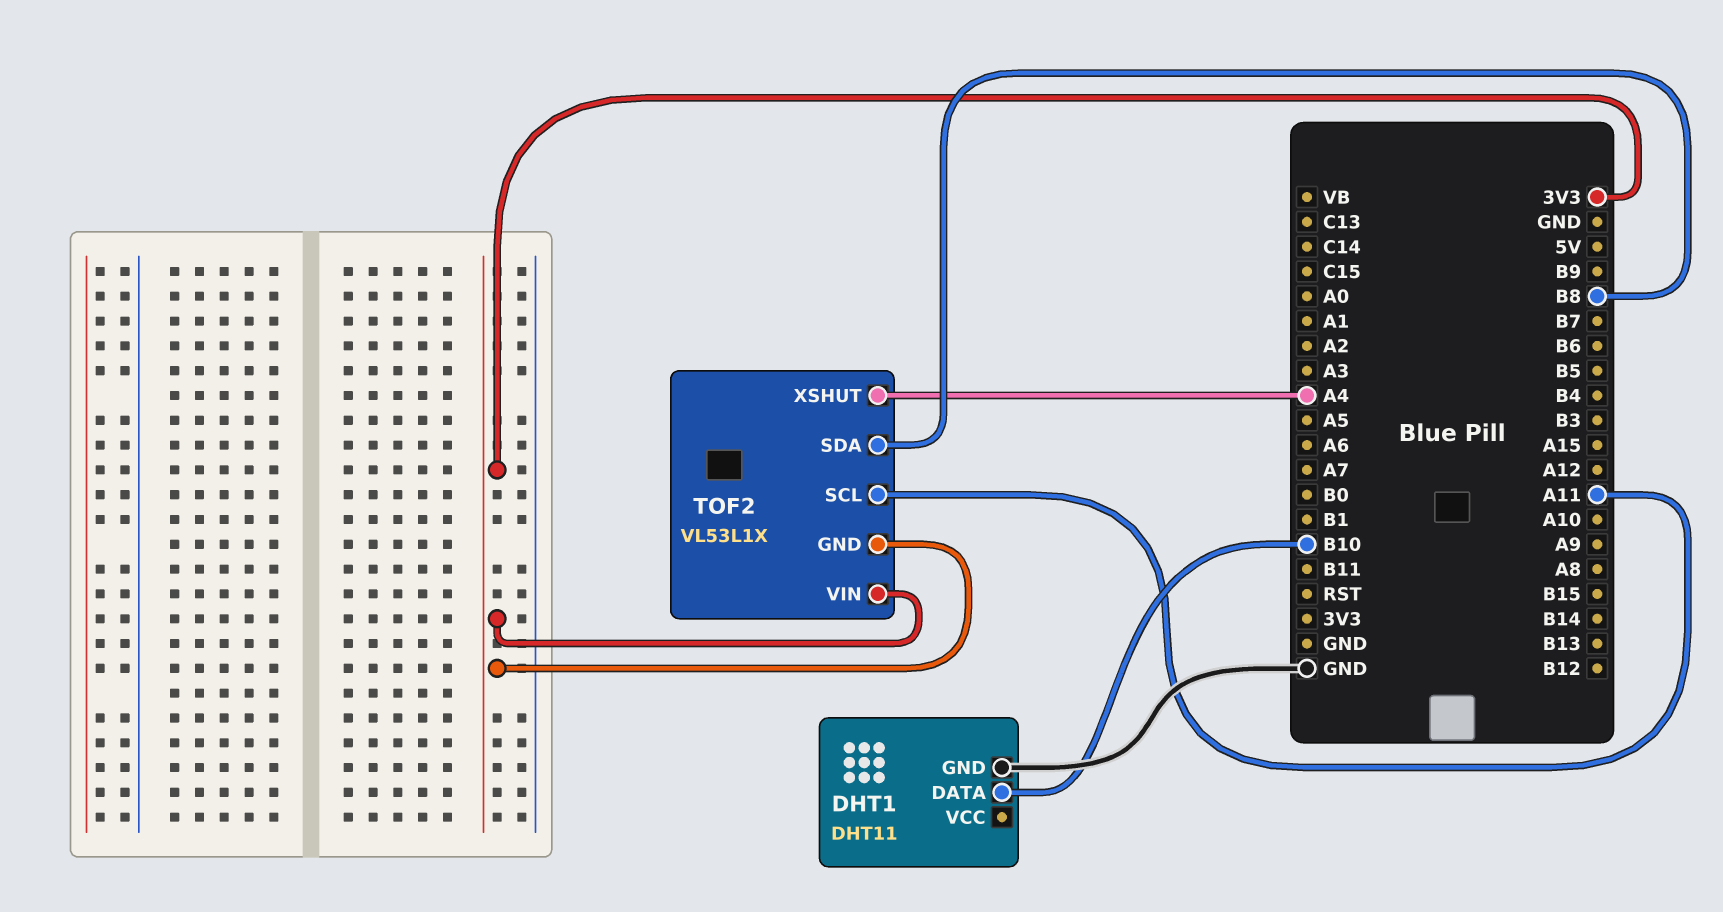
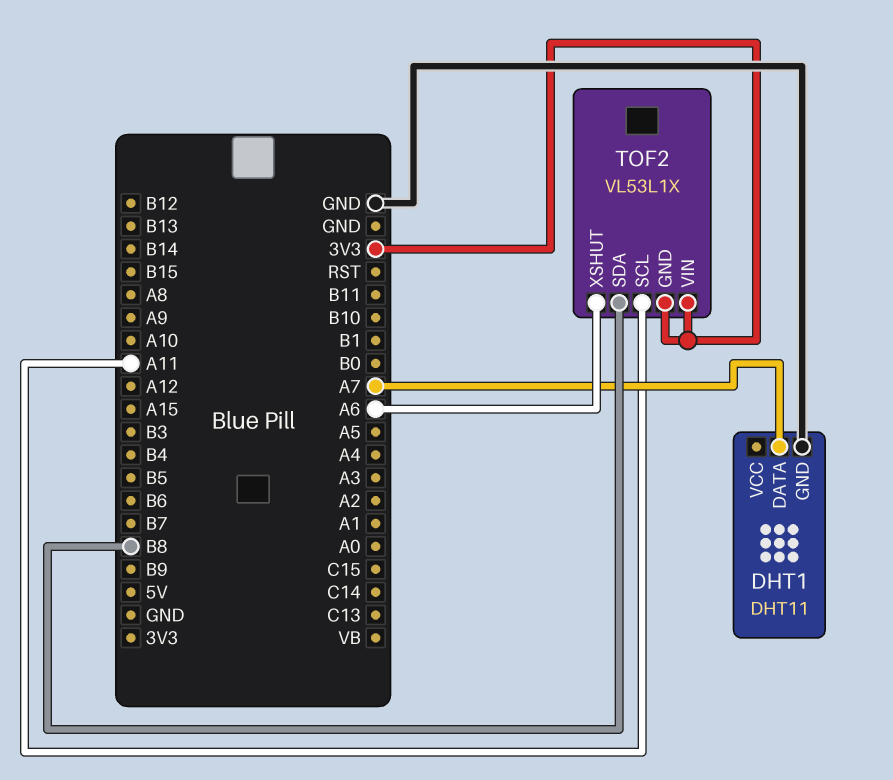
DHT1 pin DATA: B10 -> A7
TOF2 pin XSHUT: A4 -> A6

